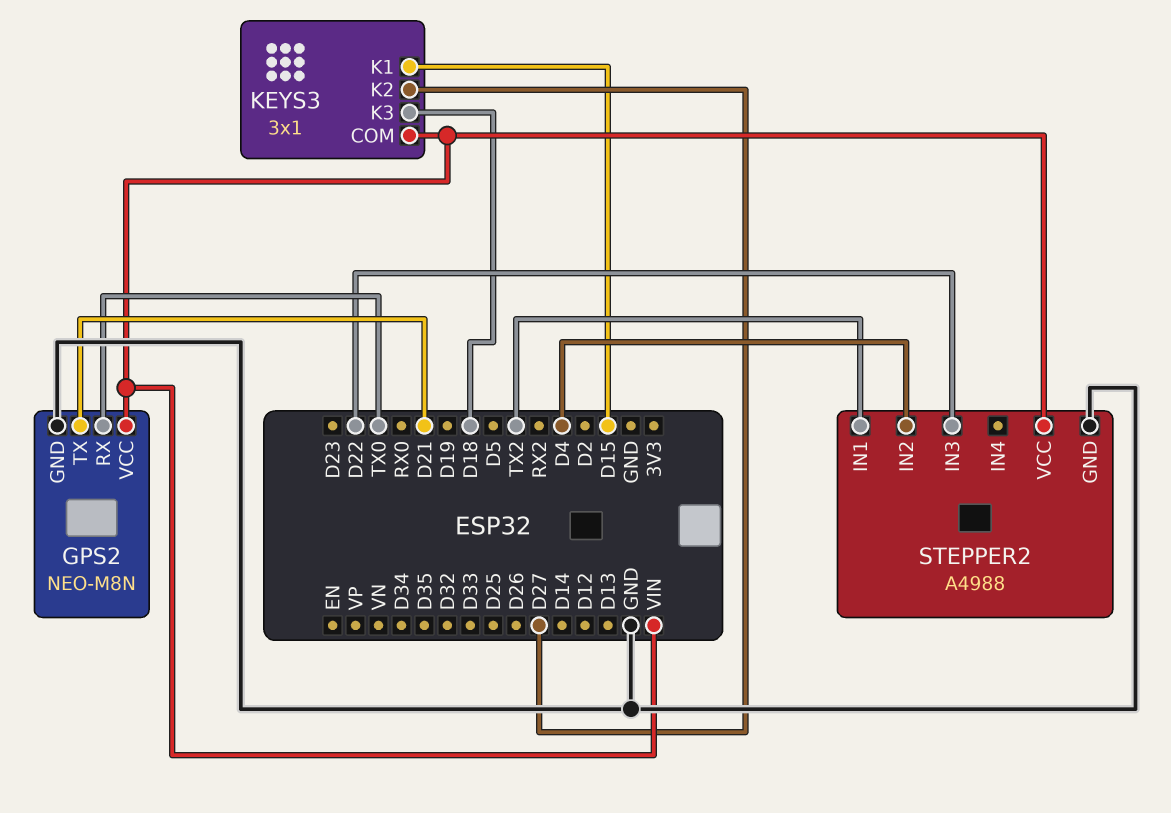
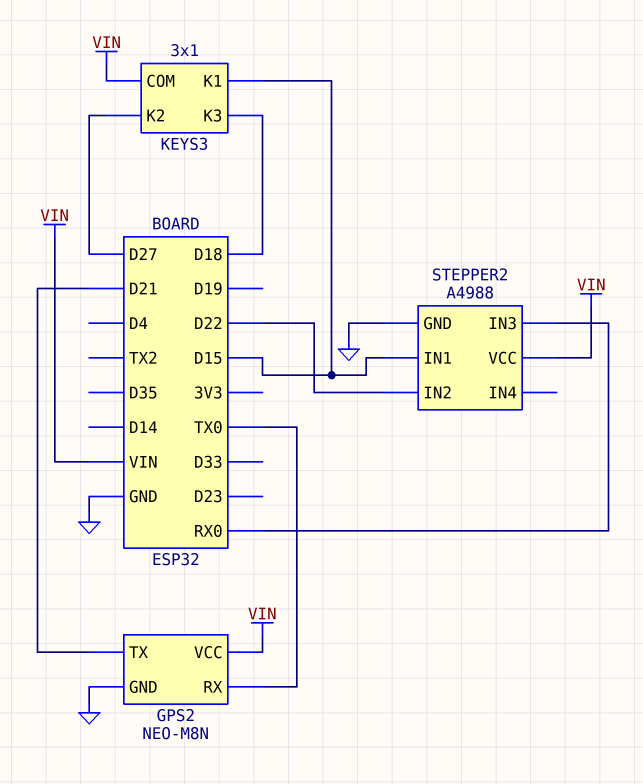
STEPPER2 pin IN1: TX2 -> D15
STEPPER2 pin IN2: D4 -> D22
STEPPER2 pin IN3: D22 -> RX0

